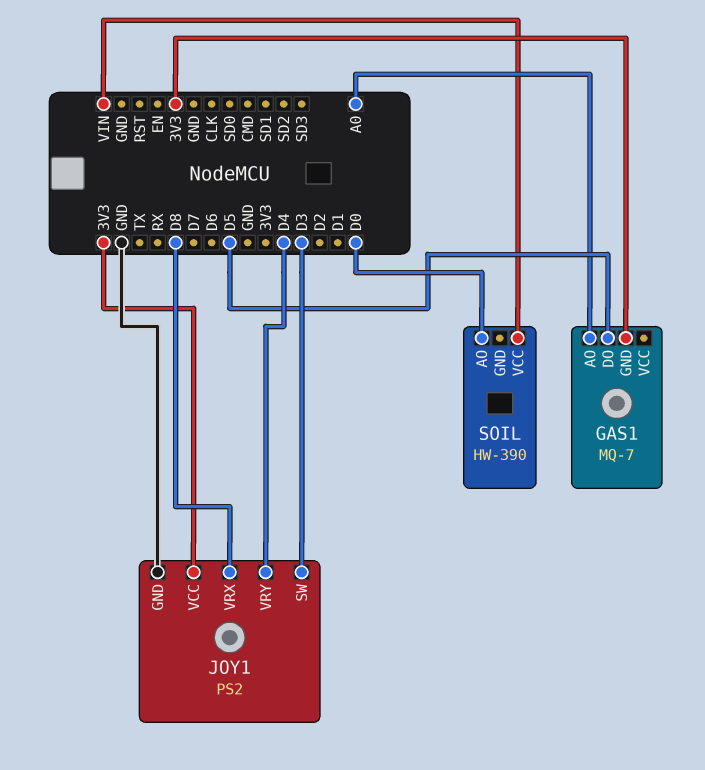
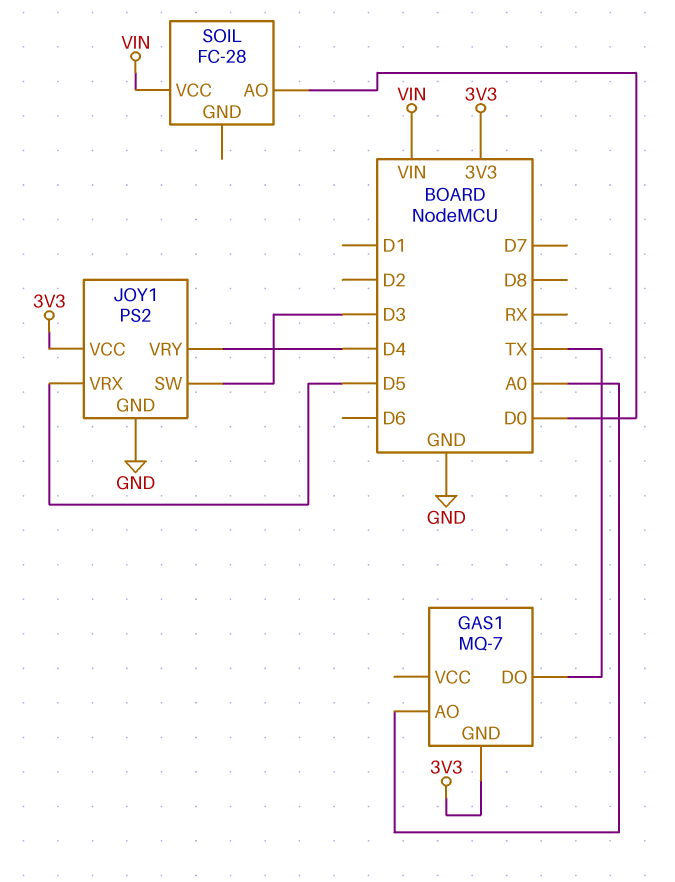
GAS1 pin DO: D5 -> TX
JOY1 pin VRX: D8 -> D5
SOIL: HW-390 -> FC-28

